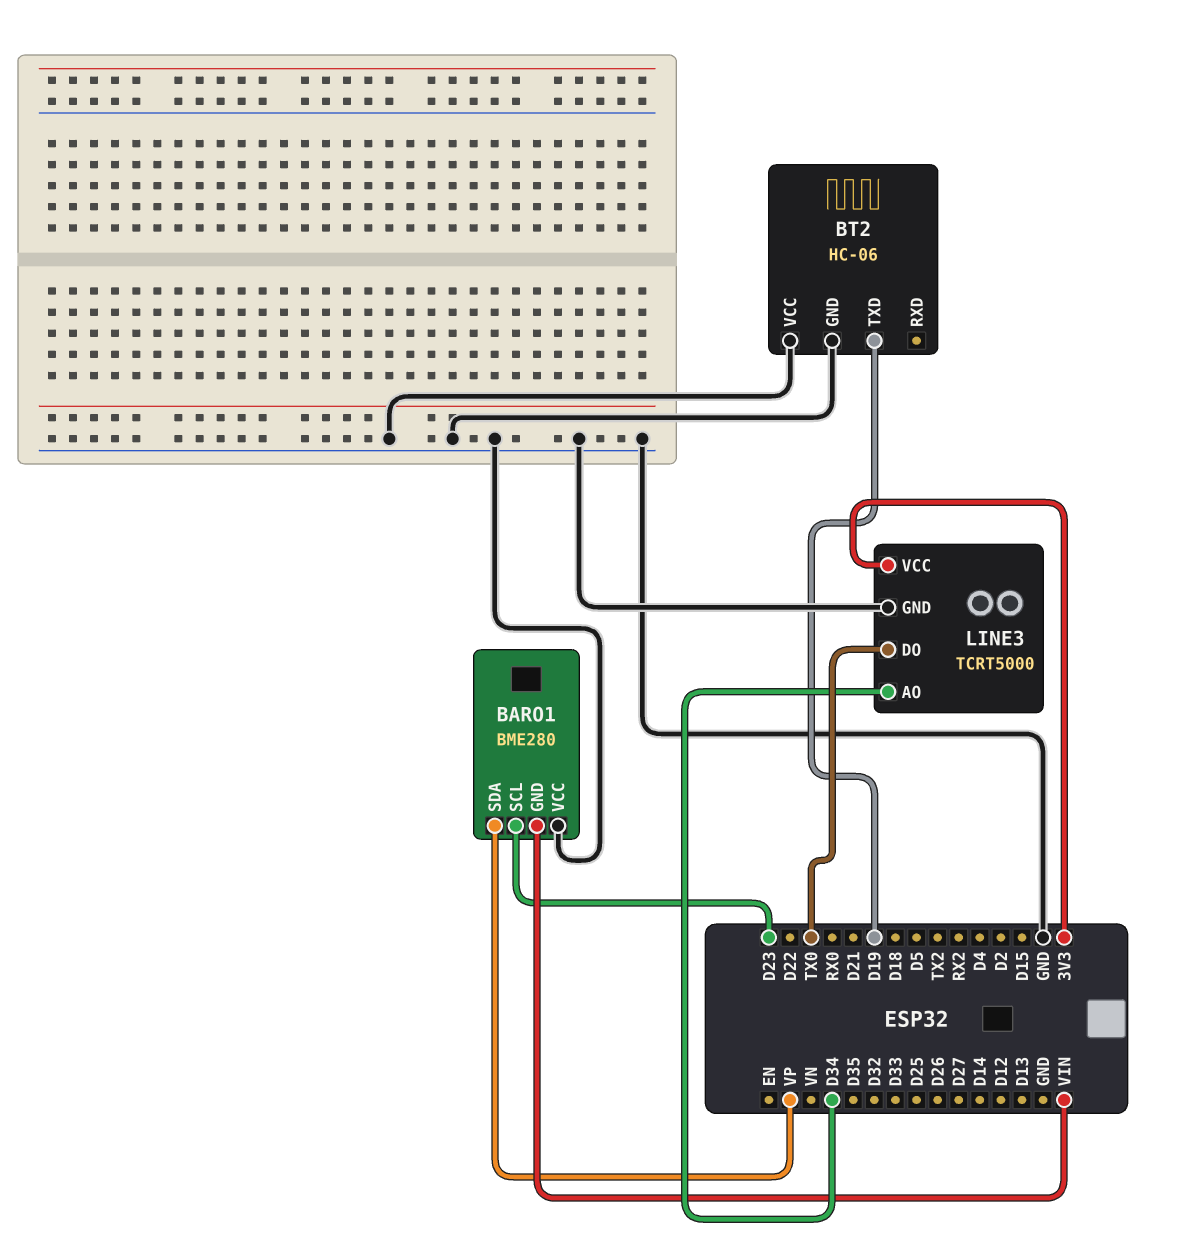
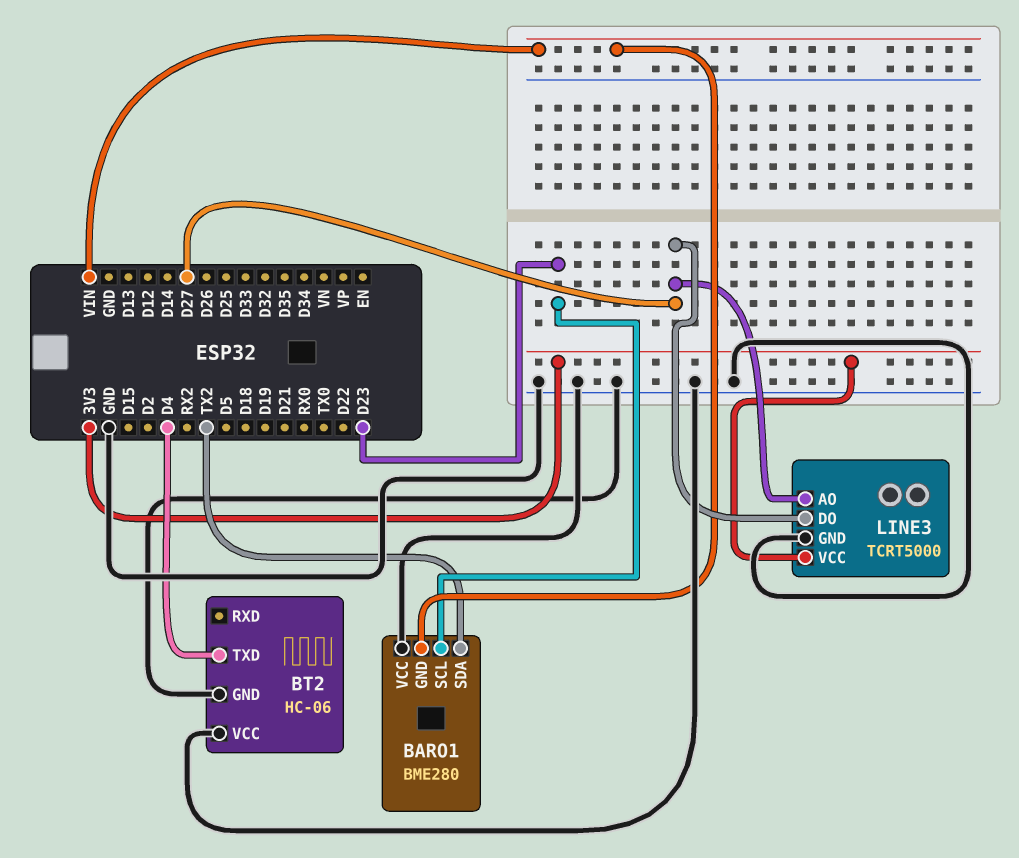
BARO1 pin SDA: VP -> TX2
BT2 pin TXD: D19 -> D4
LINE3 pin AO: D34 -> D27
LINE3 pin DO: TX0 -> D27

